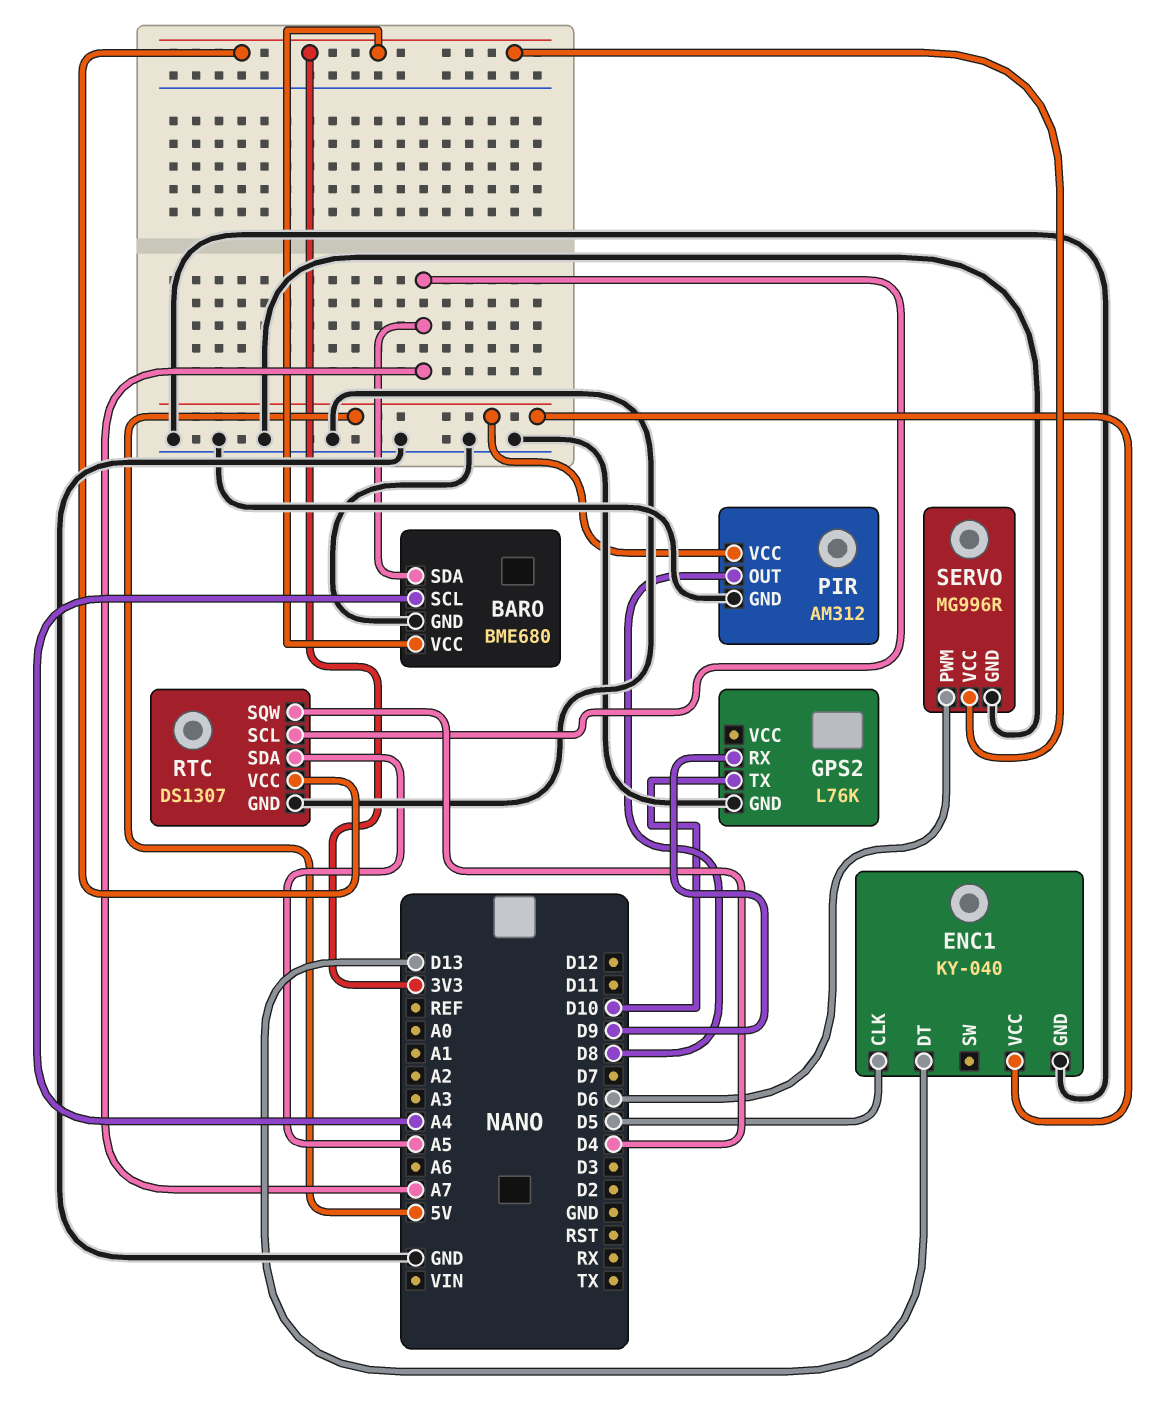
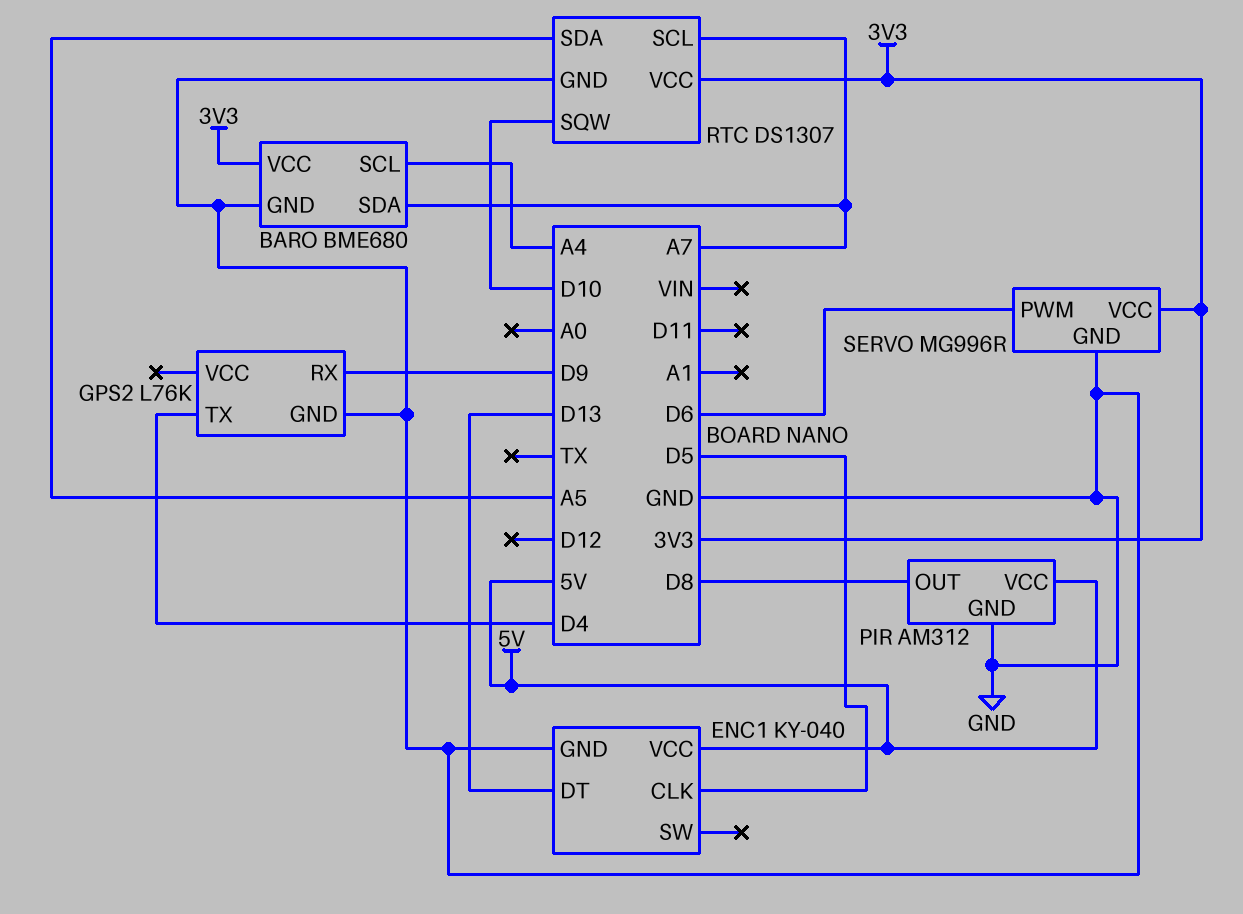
GPS2 pin TX: D10 -> D4
RTC pin SQW: D4 -> D10

